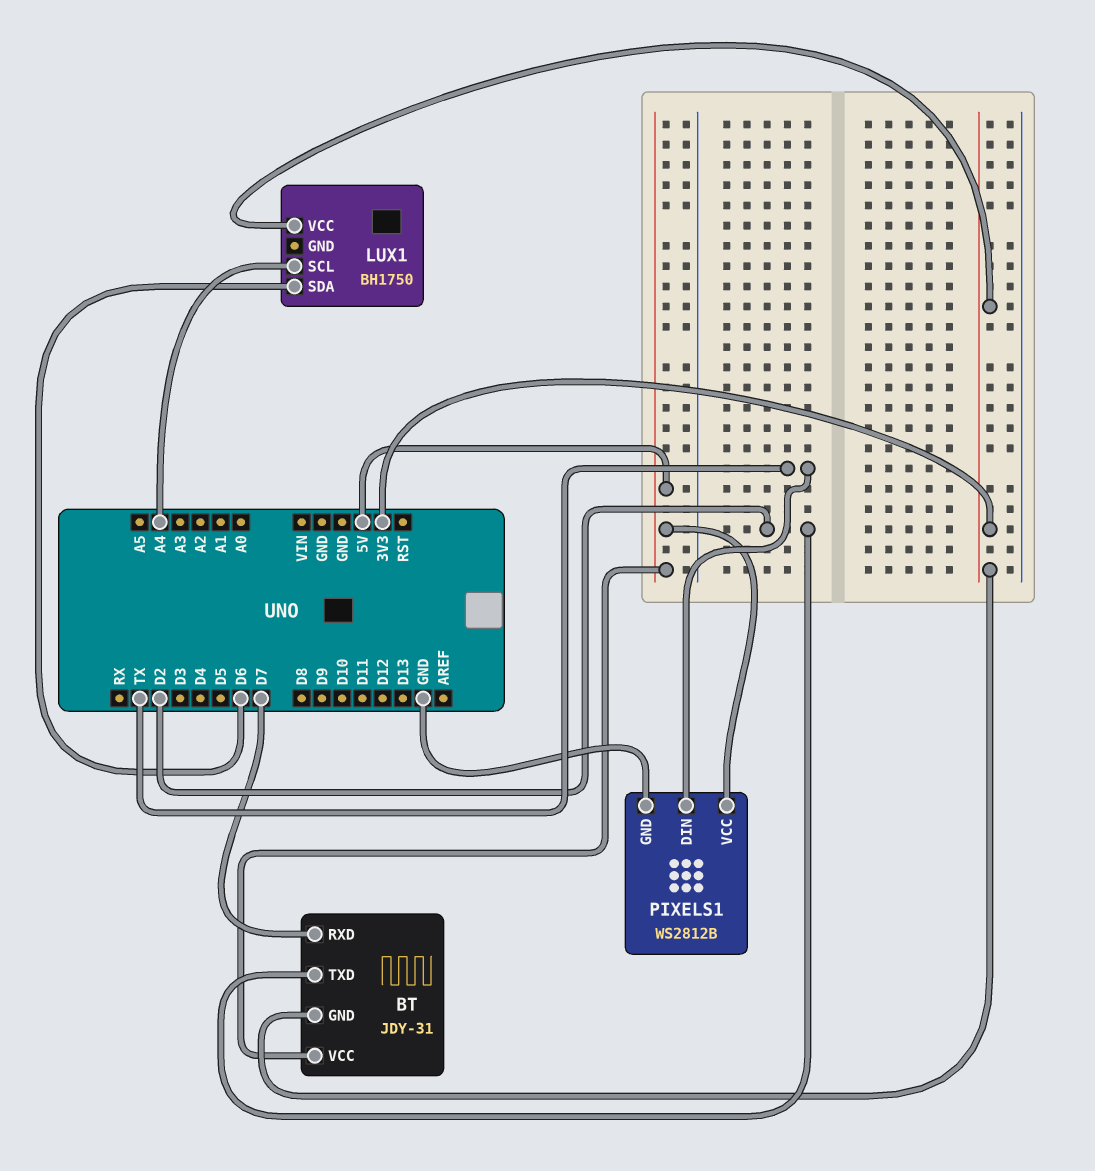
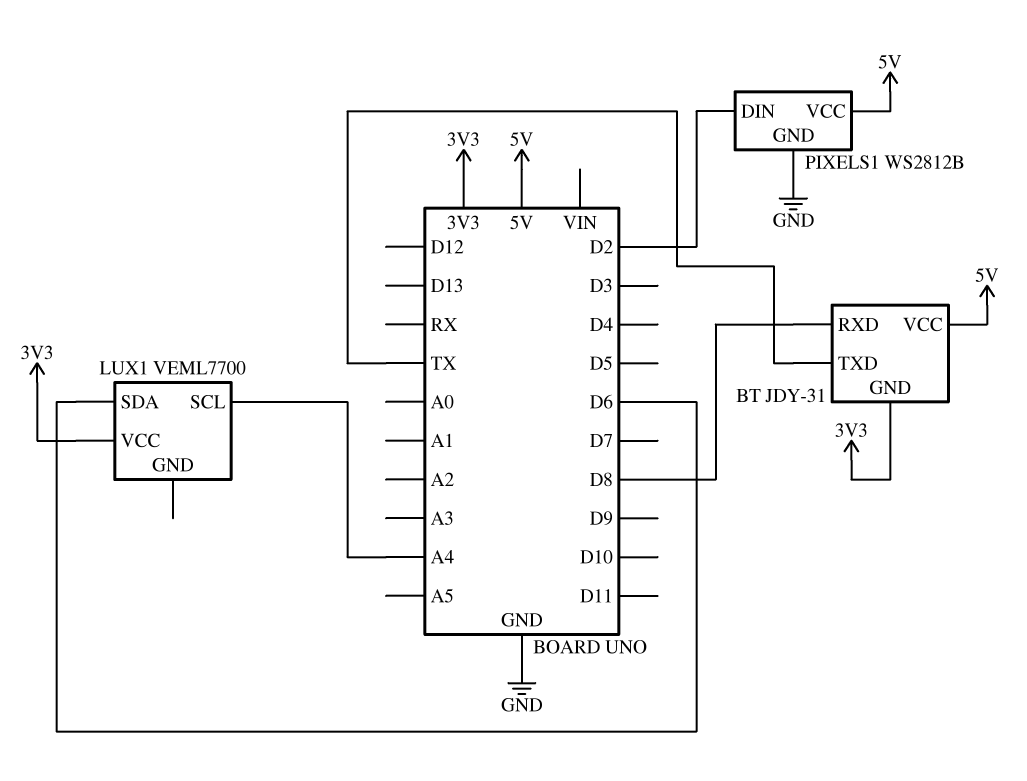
BT pin RXD: D7 -> D8
BT pin TXD: D2 -> TX
LUX1: BH1750 -> VEML7700
PIXELS1 pin DIN: TX -> D2

